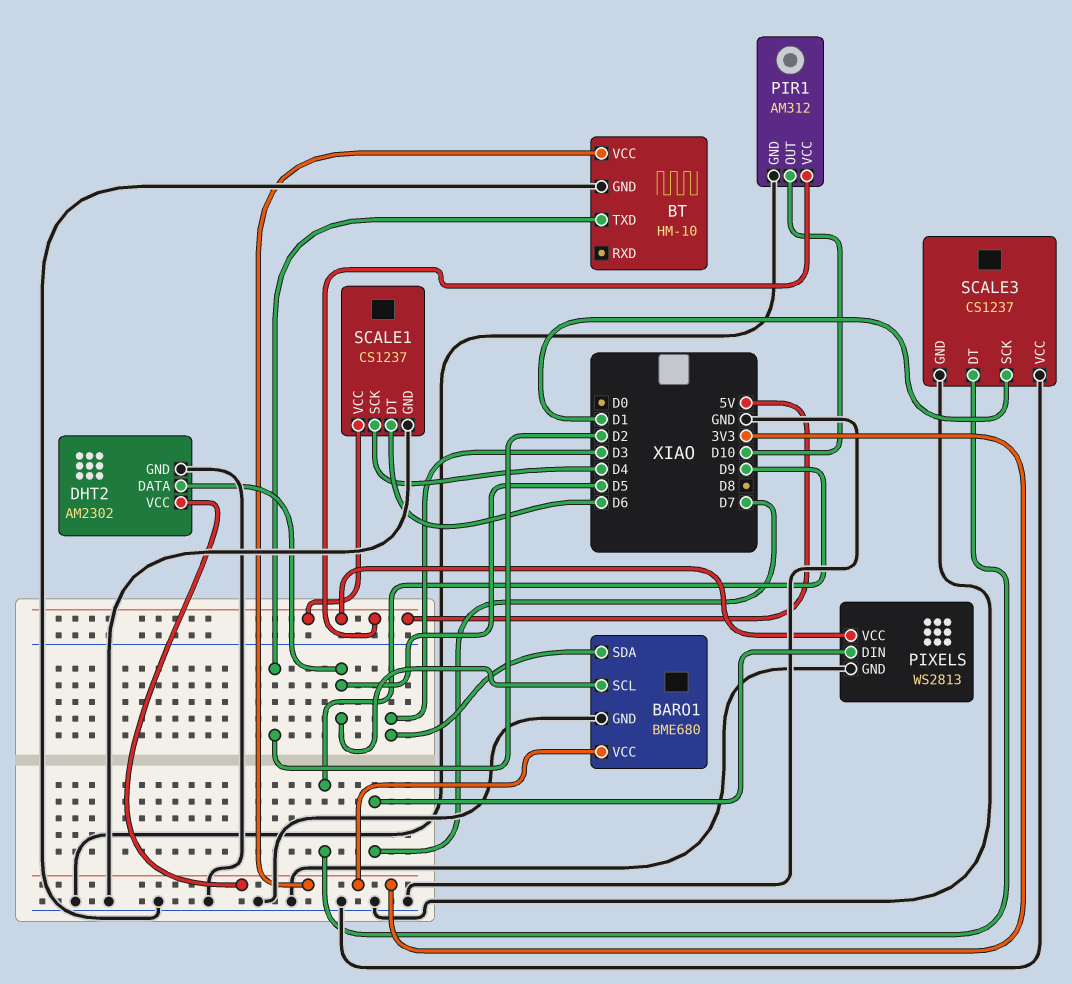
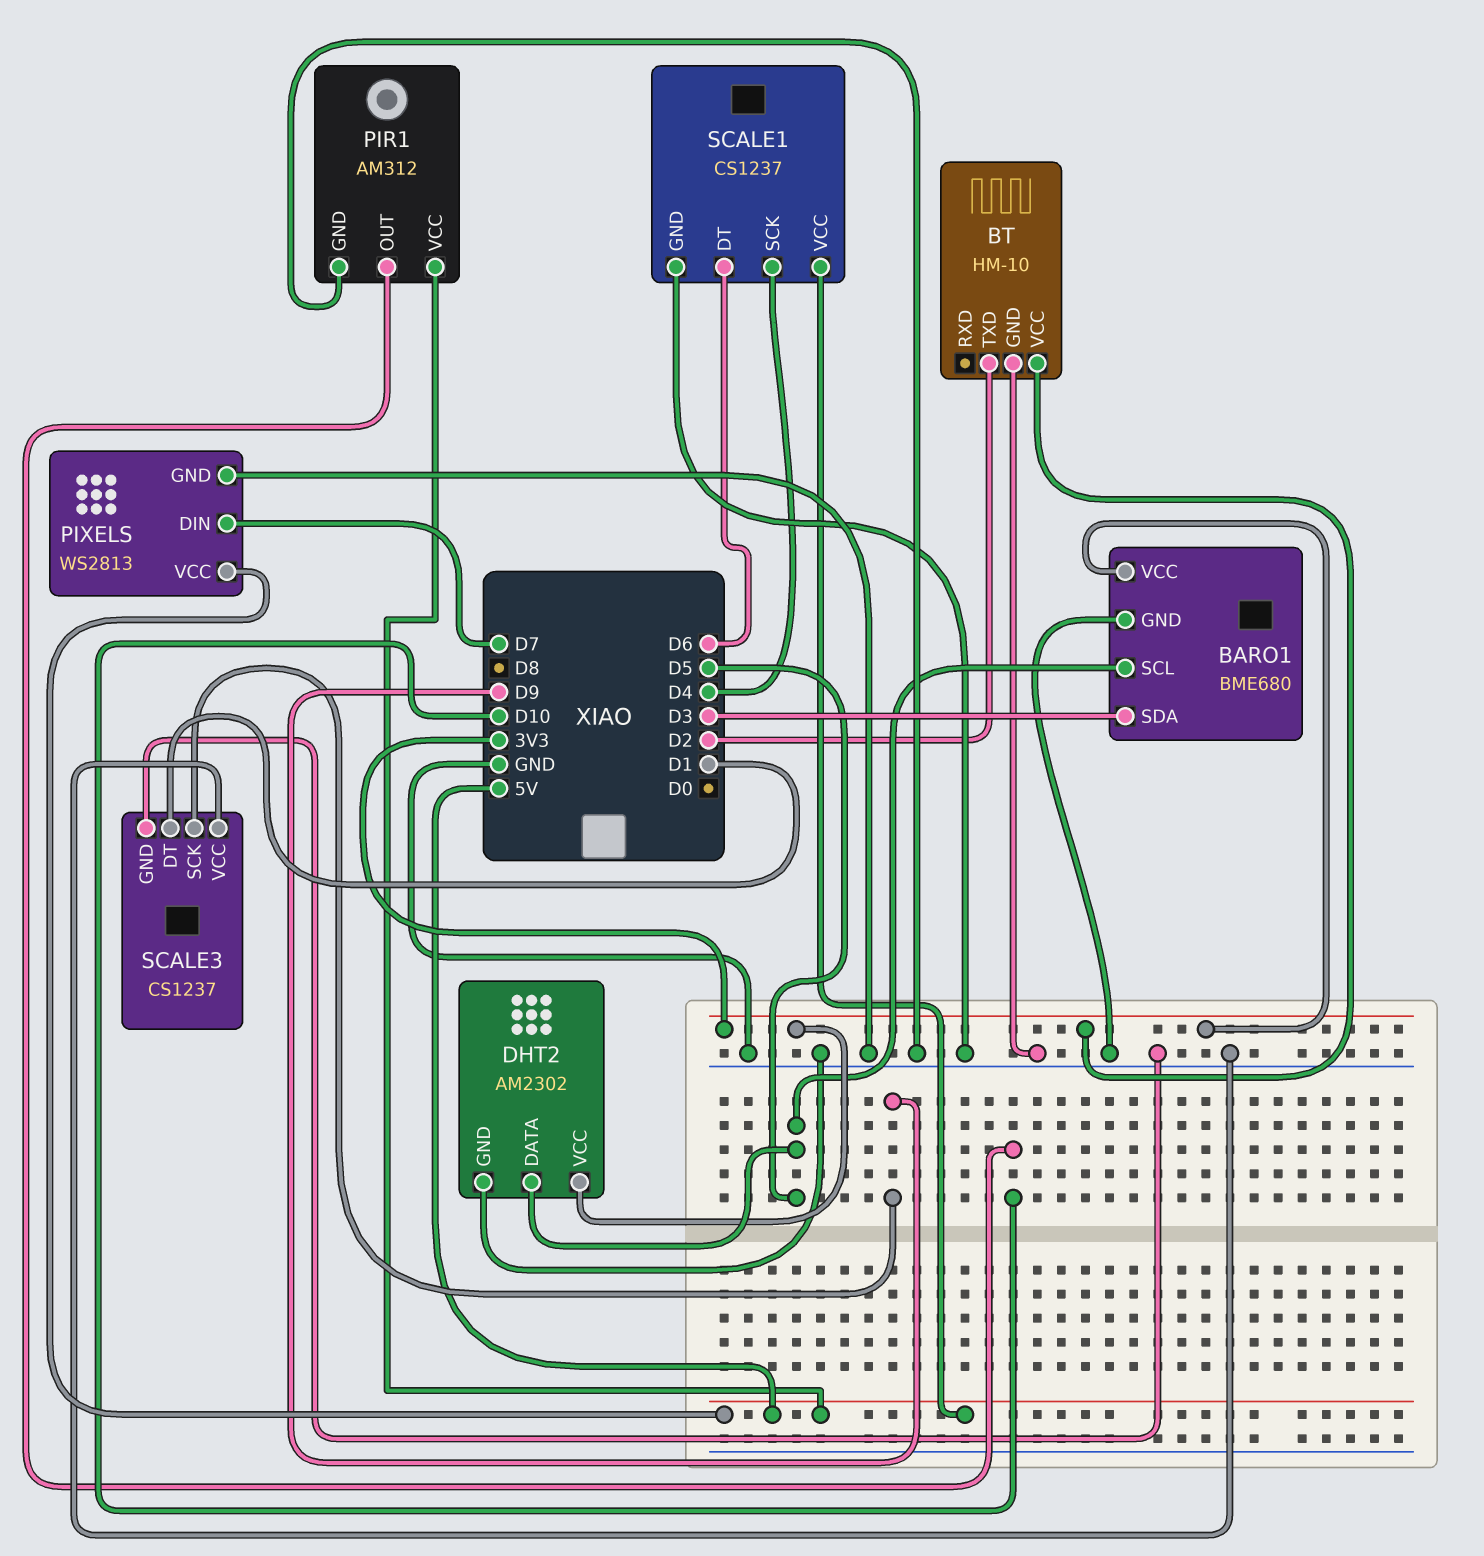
SCALE3 pin DT: D9 -> D1
SCALE3 pin SCK: D1 -> D9

